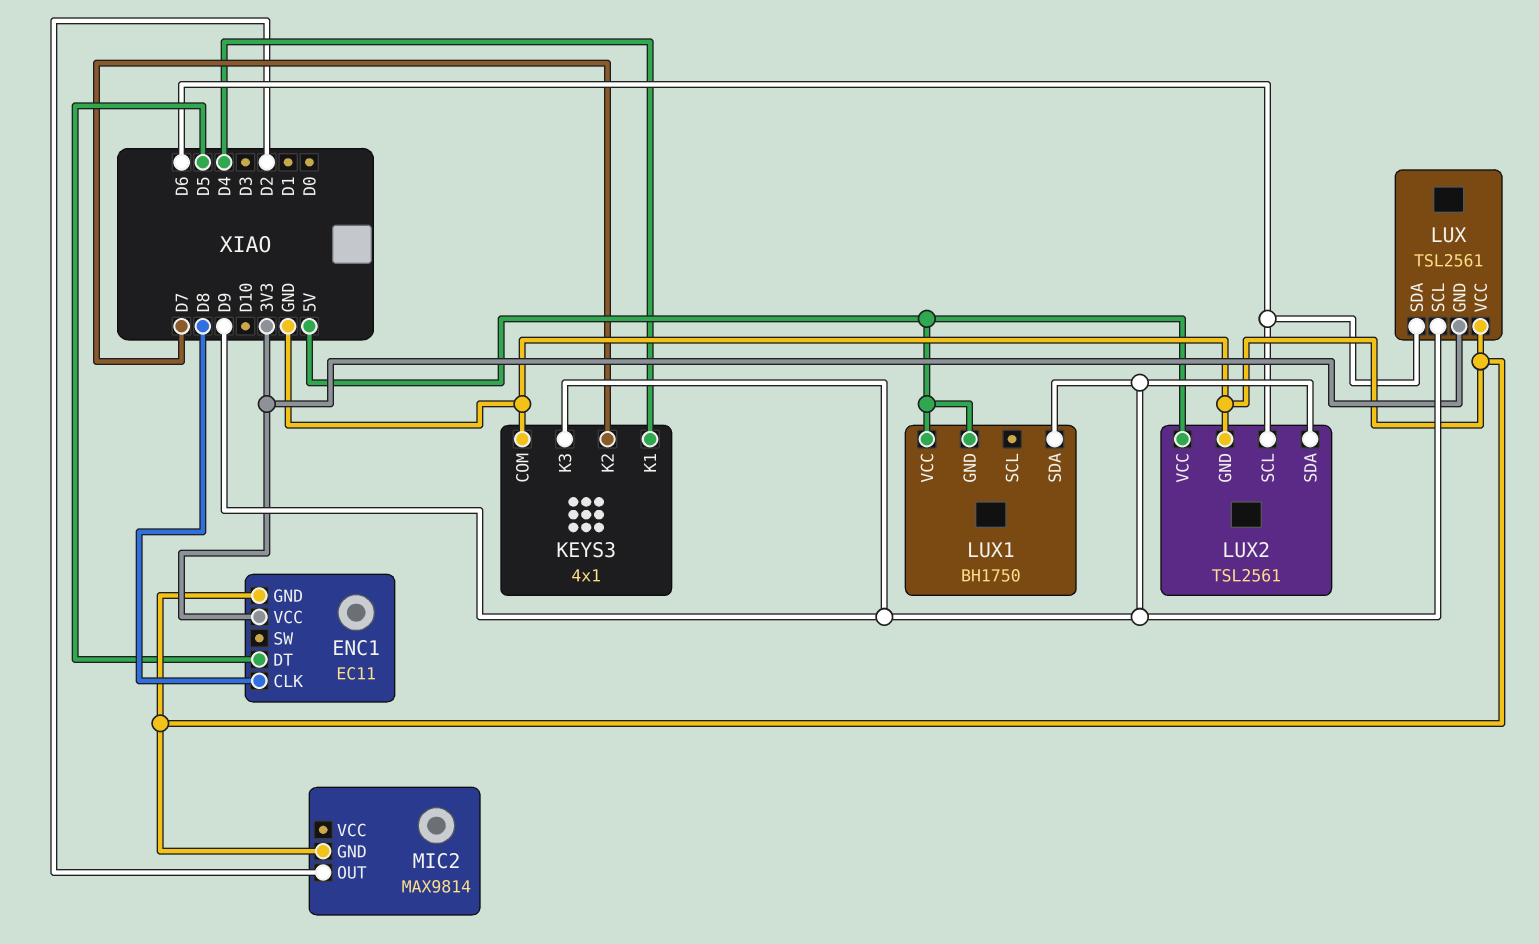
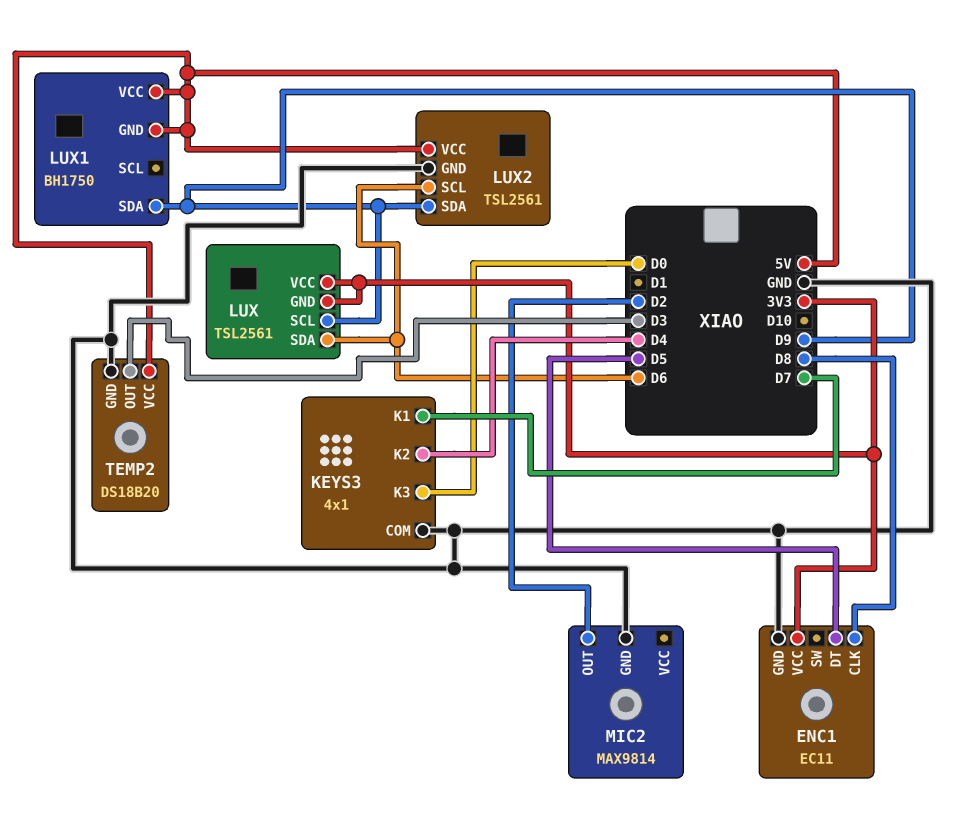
KEYS3 pin K1: D4 -> D7
KEYS3 pin K2: D7 -> D4
KEYS3 pin K3: D9 -> D0
LUX pin VCC: GND -> 3V3
TEMP2: none -> DS18B20
TEMP2 pin GND: none -> GND
TEMP2 pin OUT: none -> D3
TEMP2 pin VCC: none -> 5V

